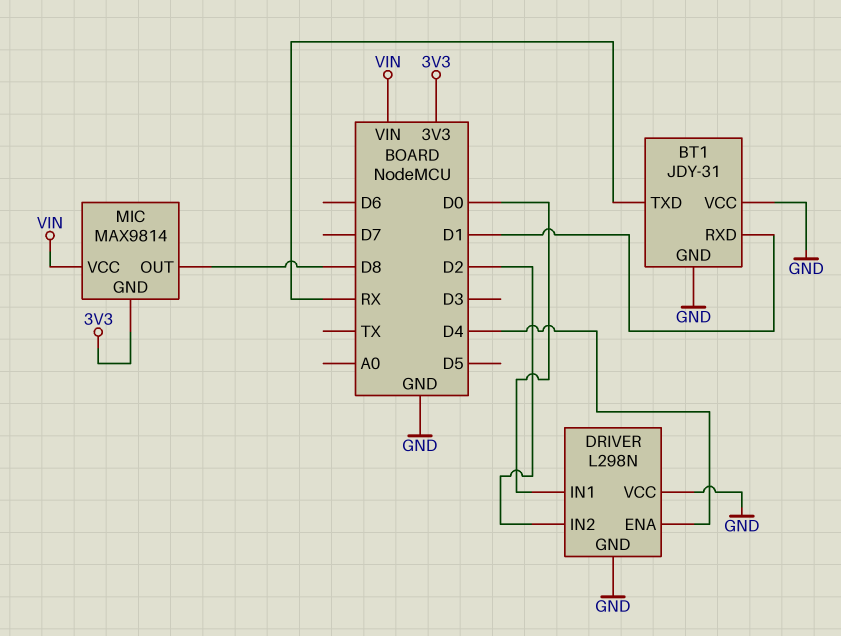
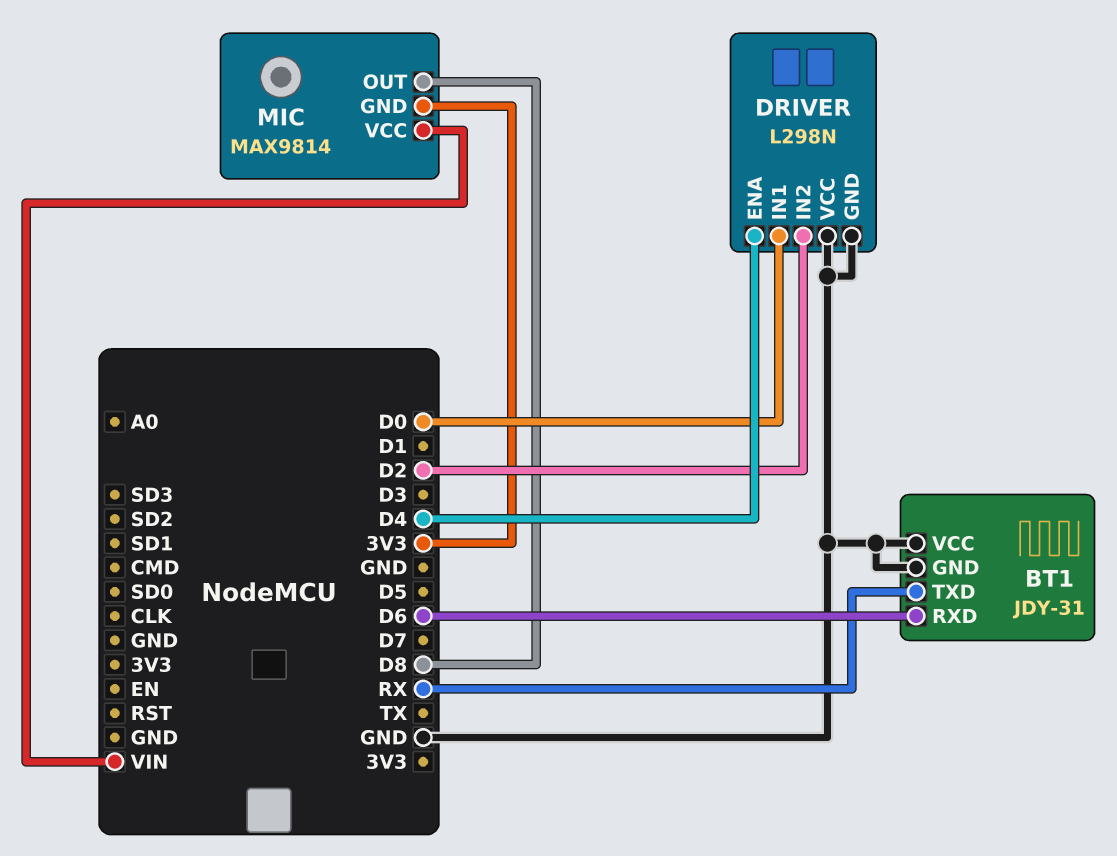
BT1 pin RXD: D1 -> D6

